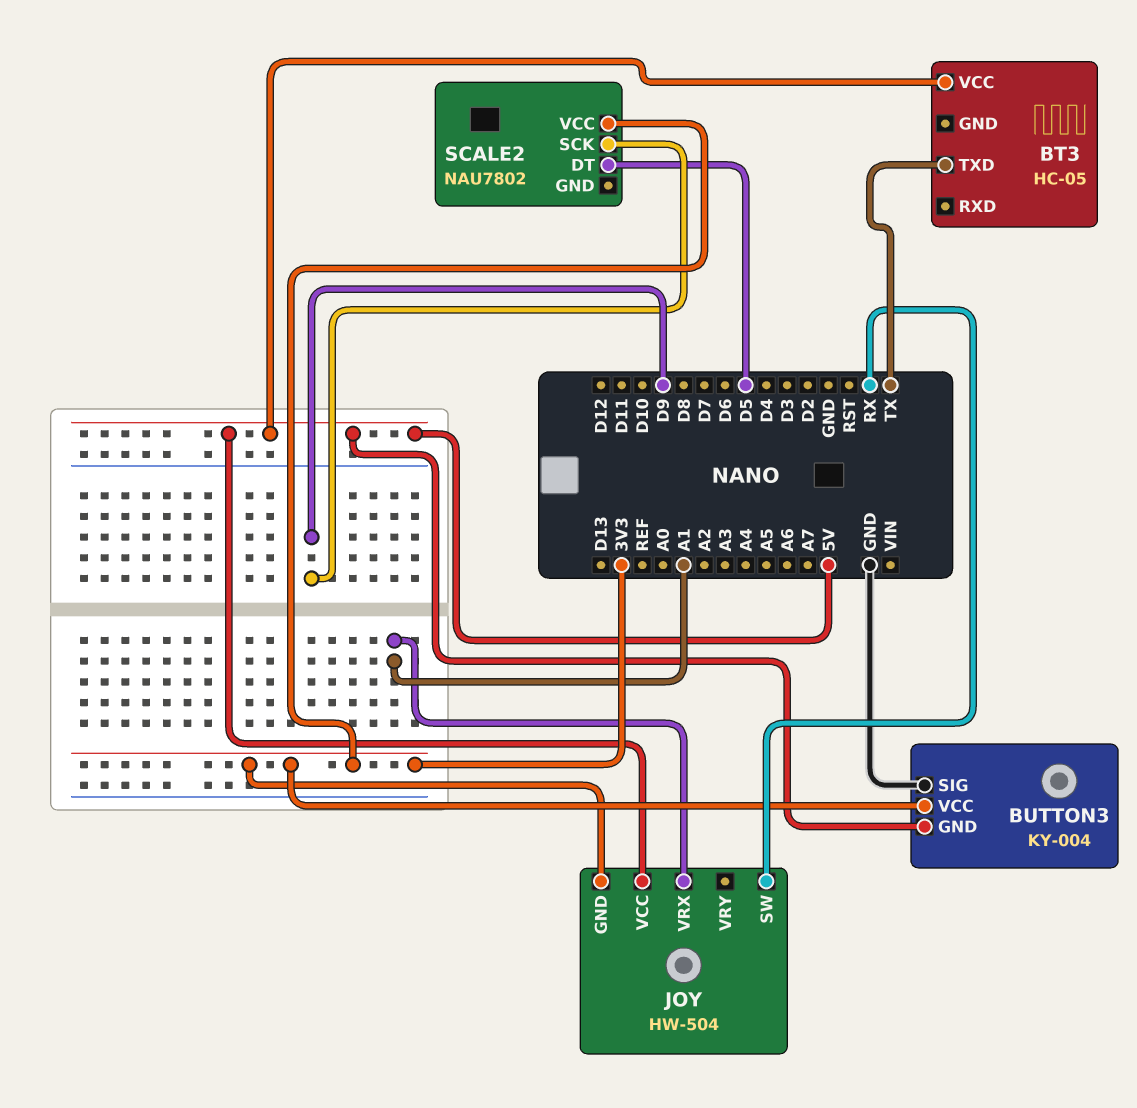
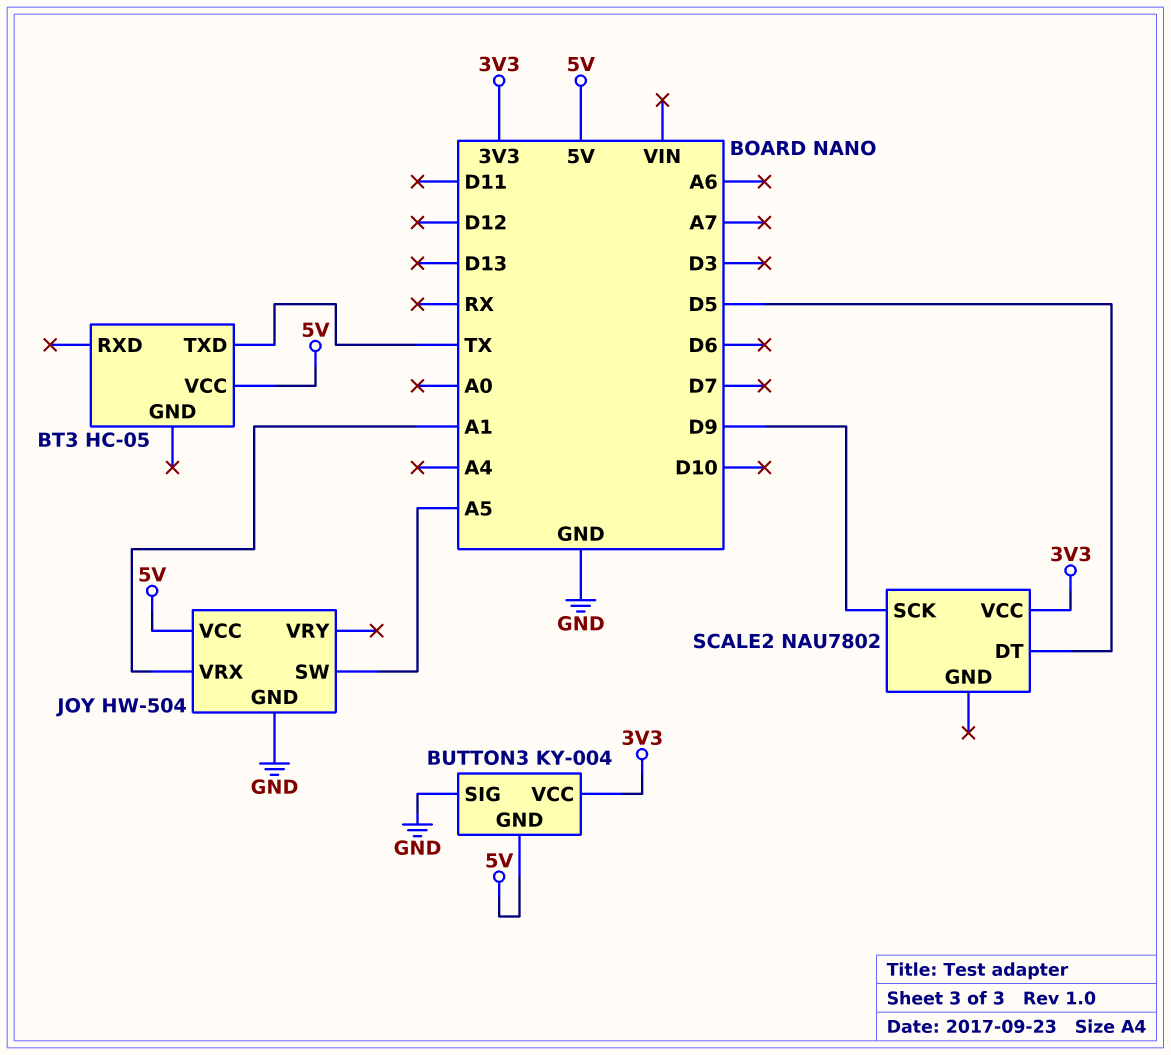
JOY pin GND: 3V3 -> GND
JOY pin SW: RX -> A5

